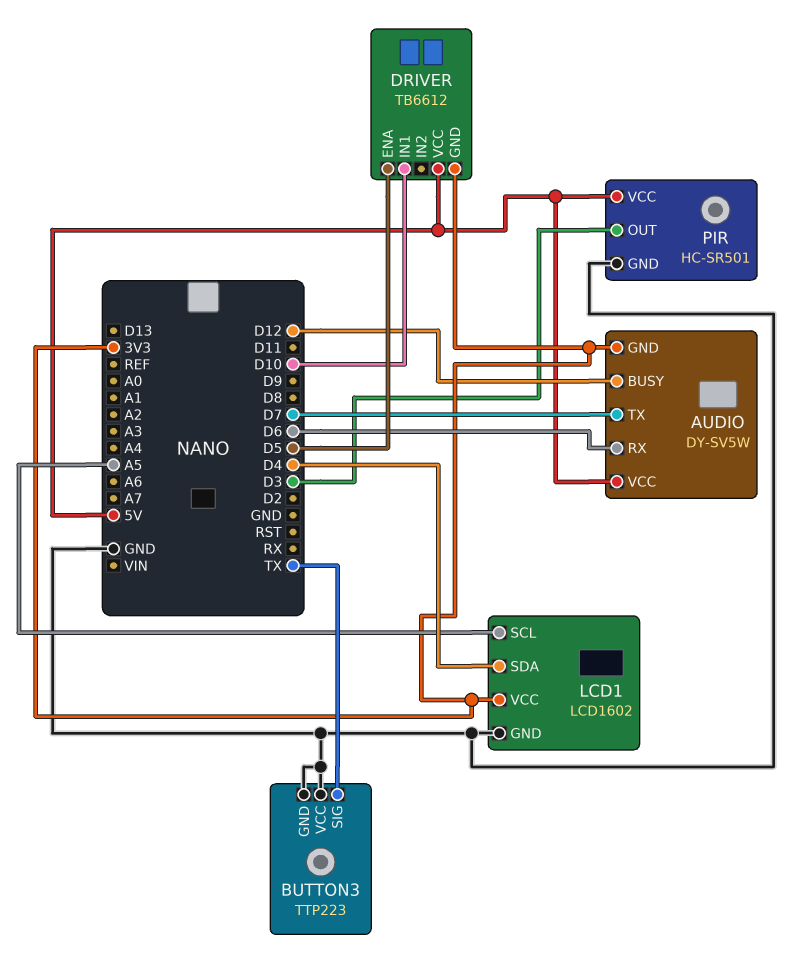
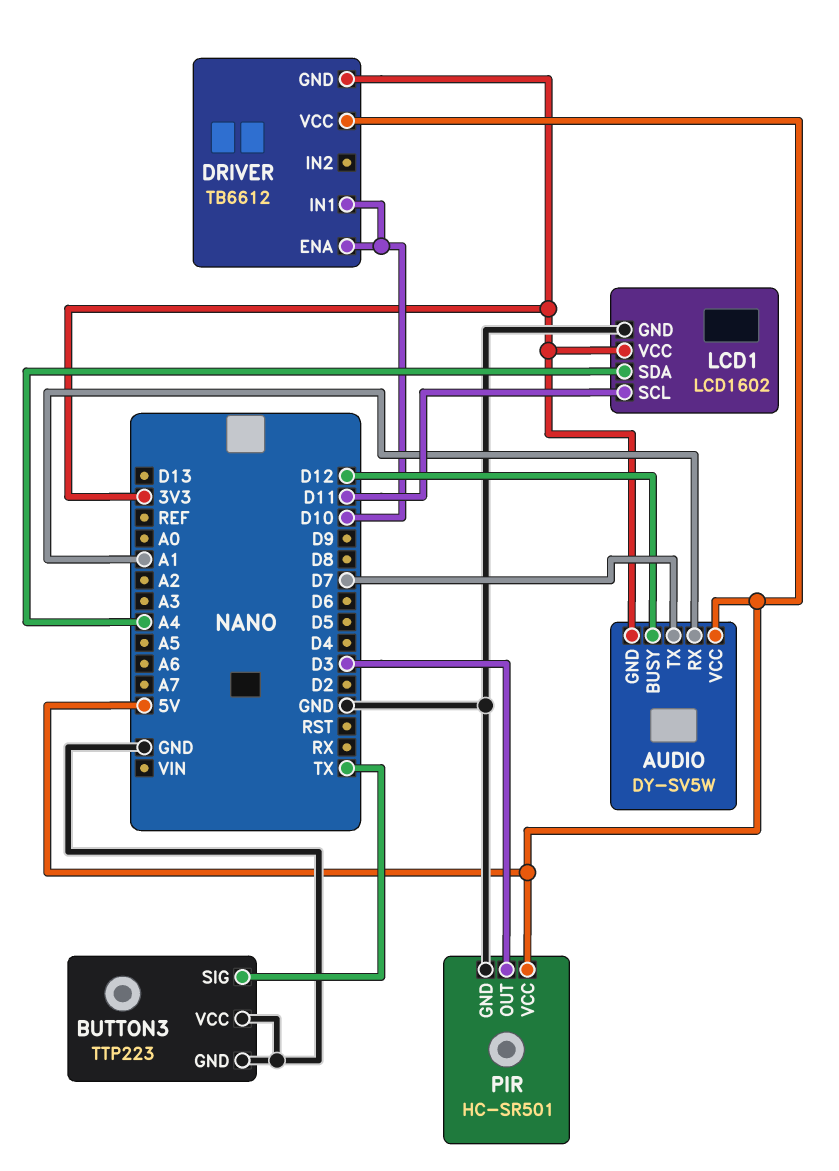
AUDIO pin RX: D6 -> A1
DRIVER pin ENA: D5 -> D10
LCD1 pin SCL: A5 -> D11
LCD1 pin SDA: D4 -> A4

